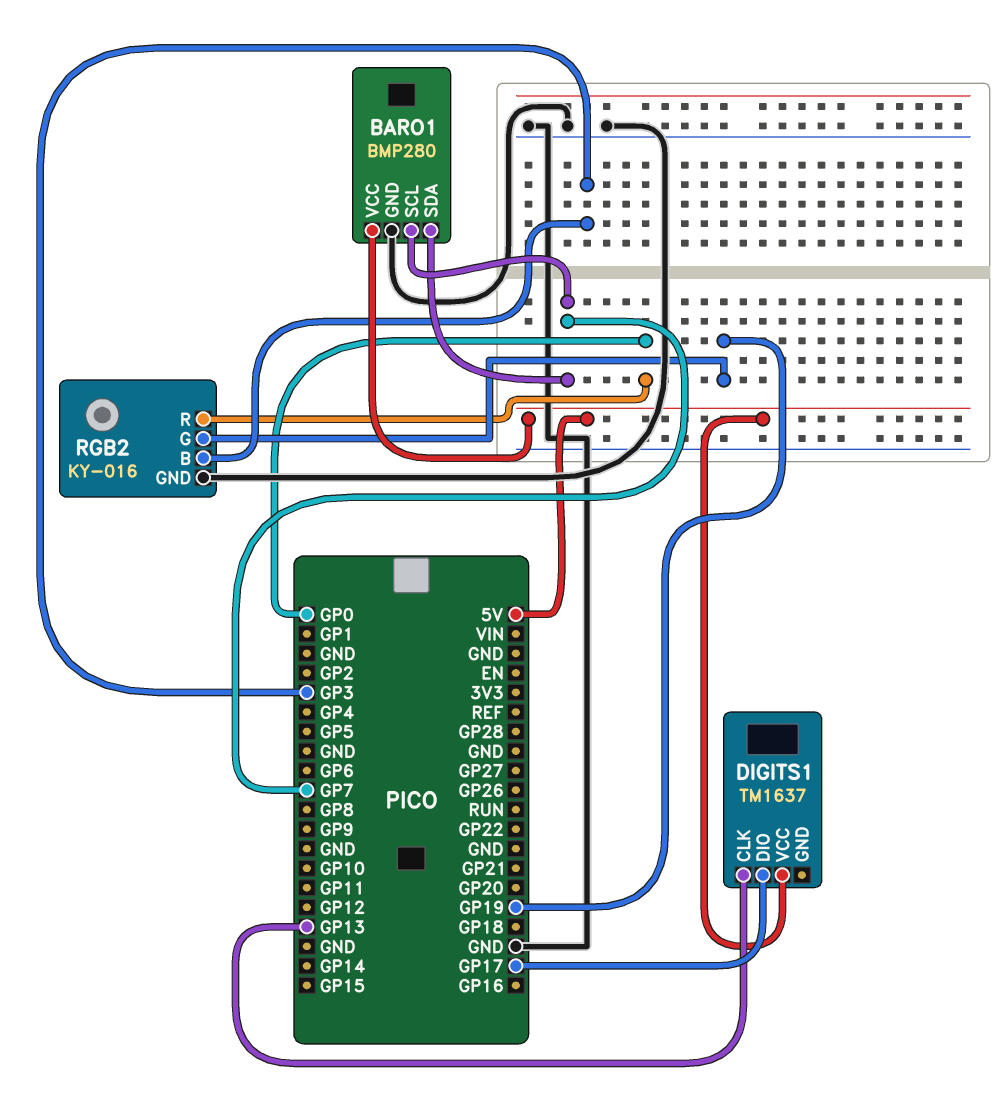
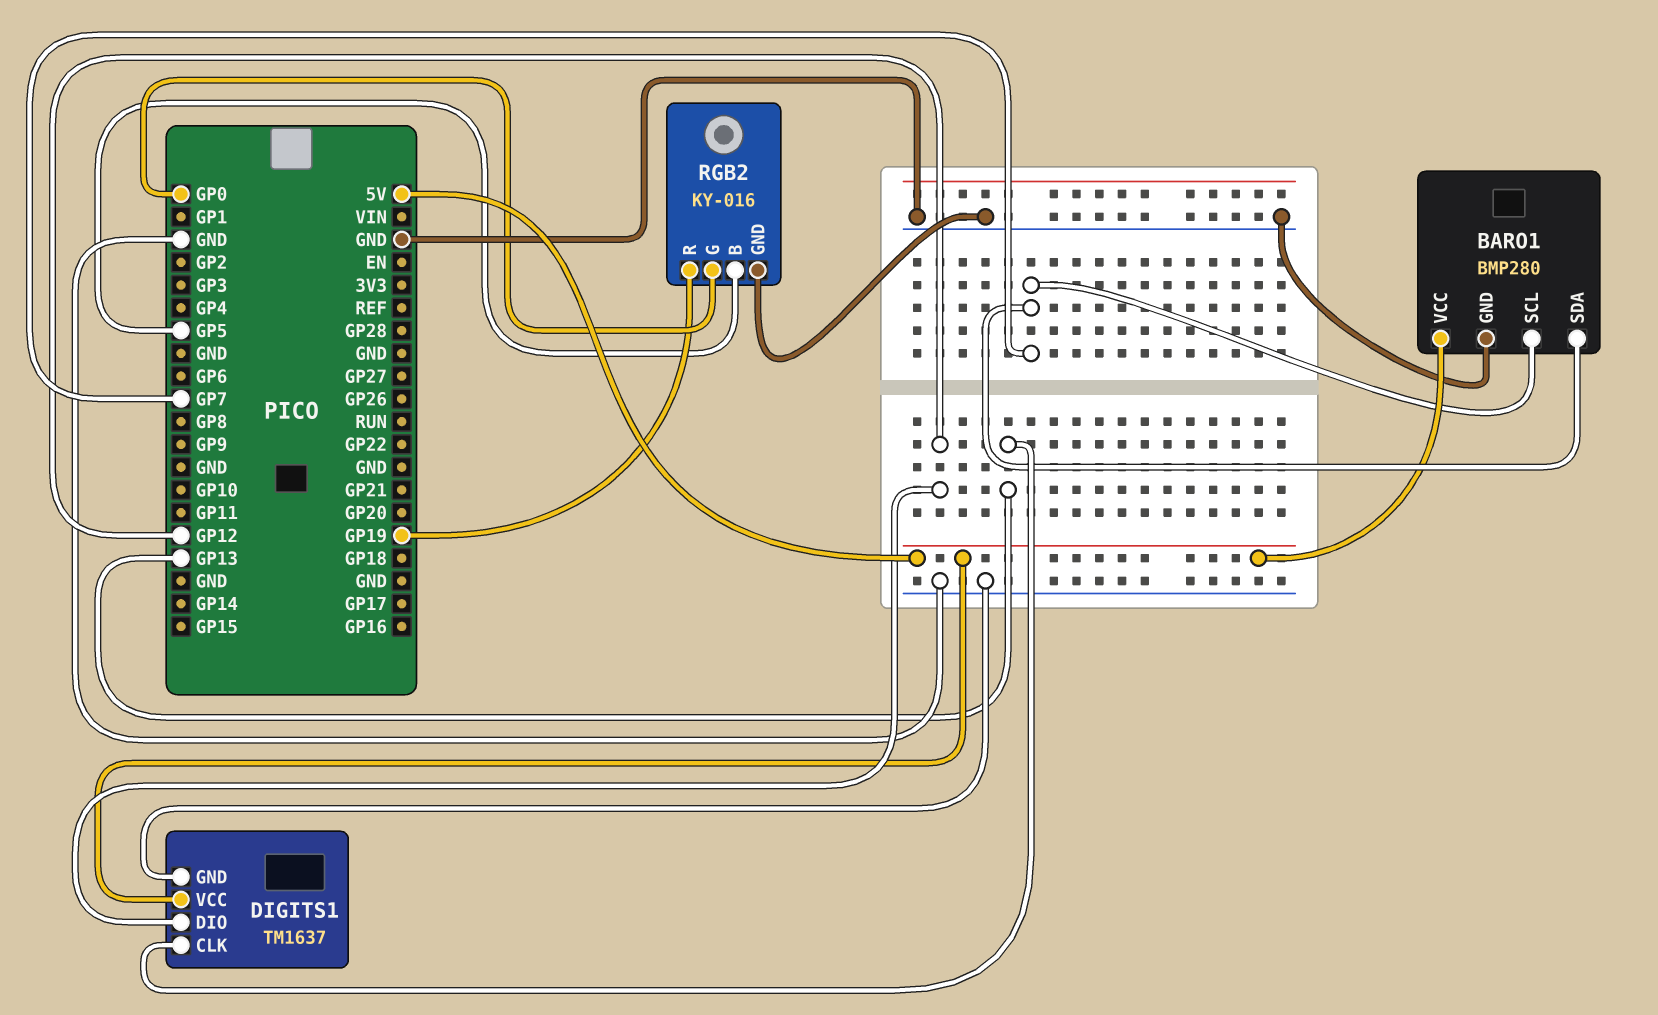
DIGITS1 pin DIO: GP17 -> GP12
DIGITS1 pin GND: none -> GND
RGB2 pin B: GP3 -> GP5
RGB2 pin G: GP19 -> GP0
RGB2 pin R: GP0 -> GP19

